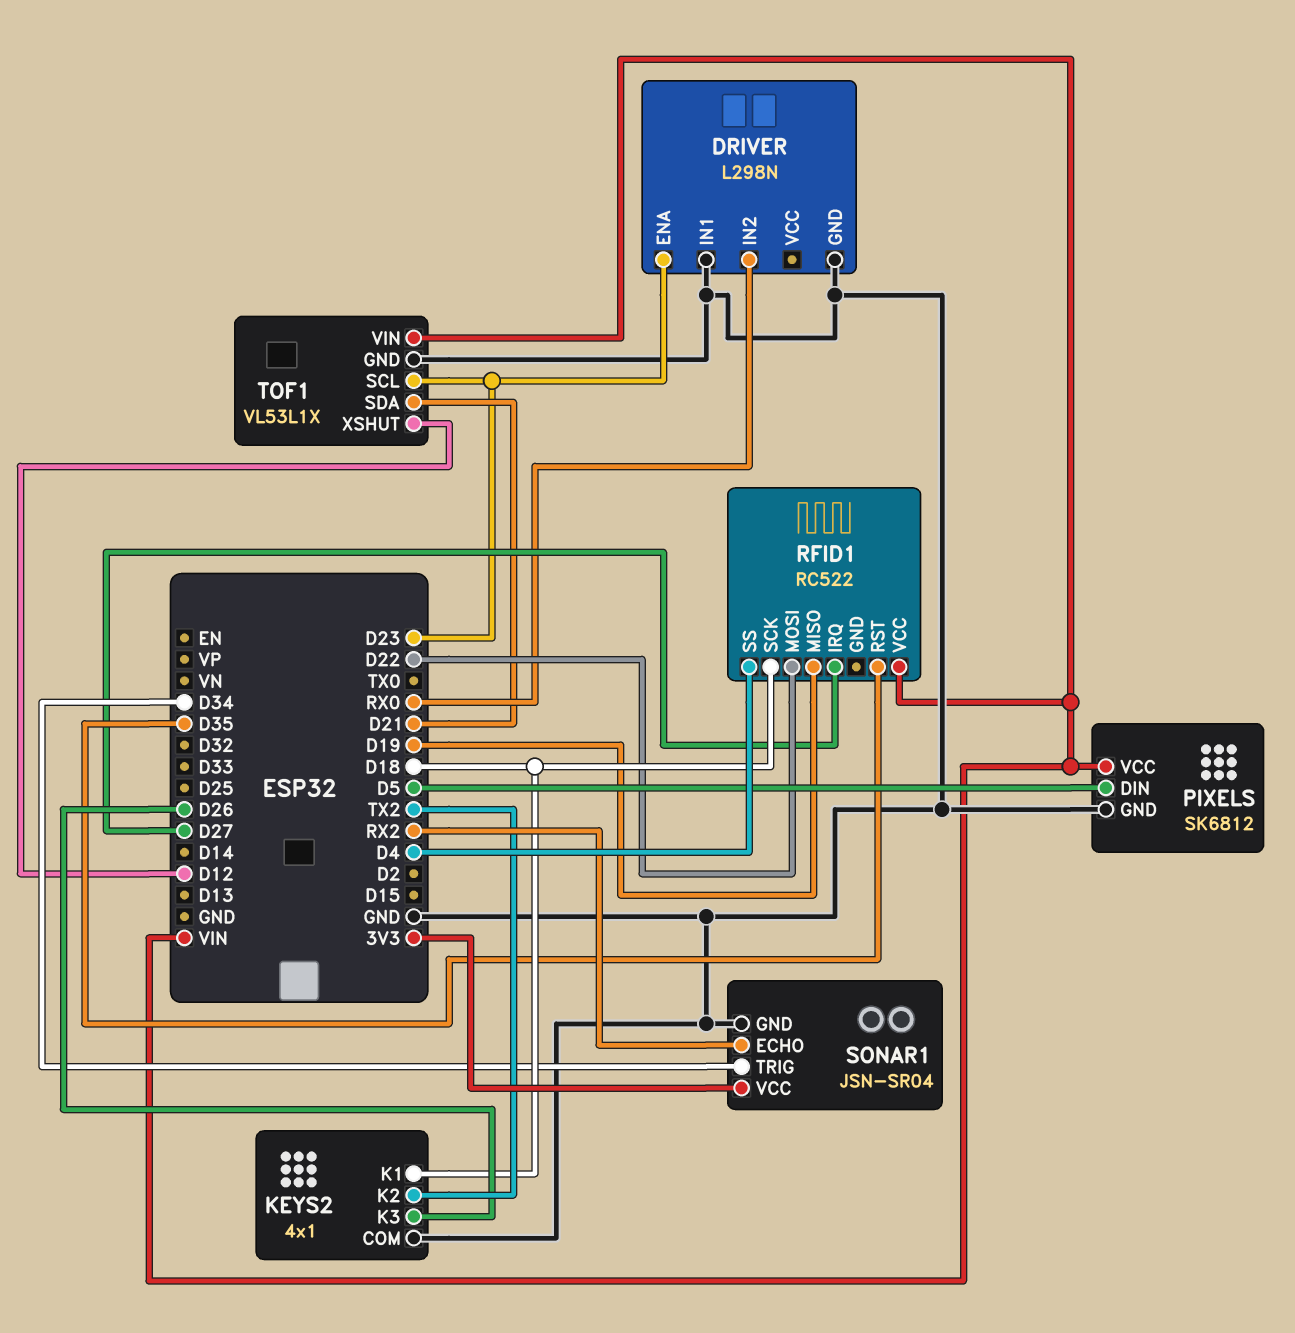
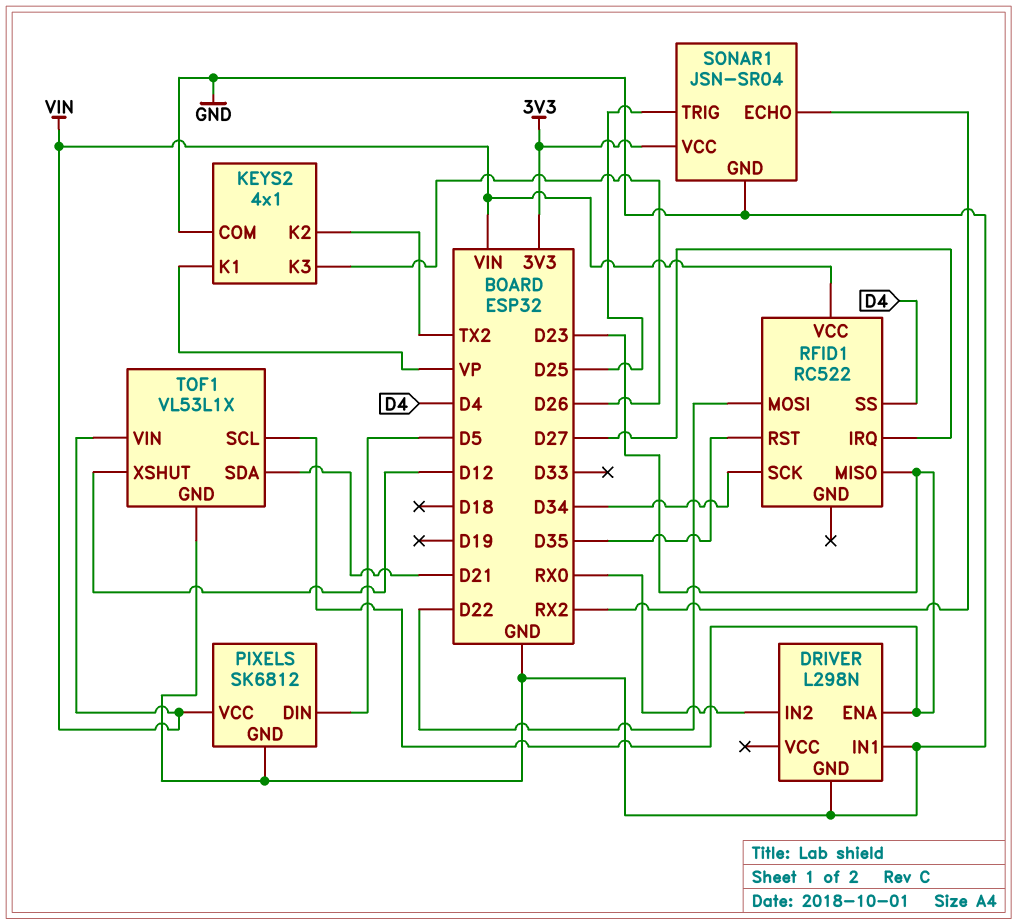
KEYS2 pin K1: D18 -> VP
RFID1 pin MISO: D19 -> D23
RFID1 pin SCK: D18 -> D34
SONAR1 pin TRIG: D34 -> D25

